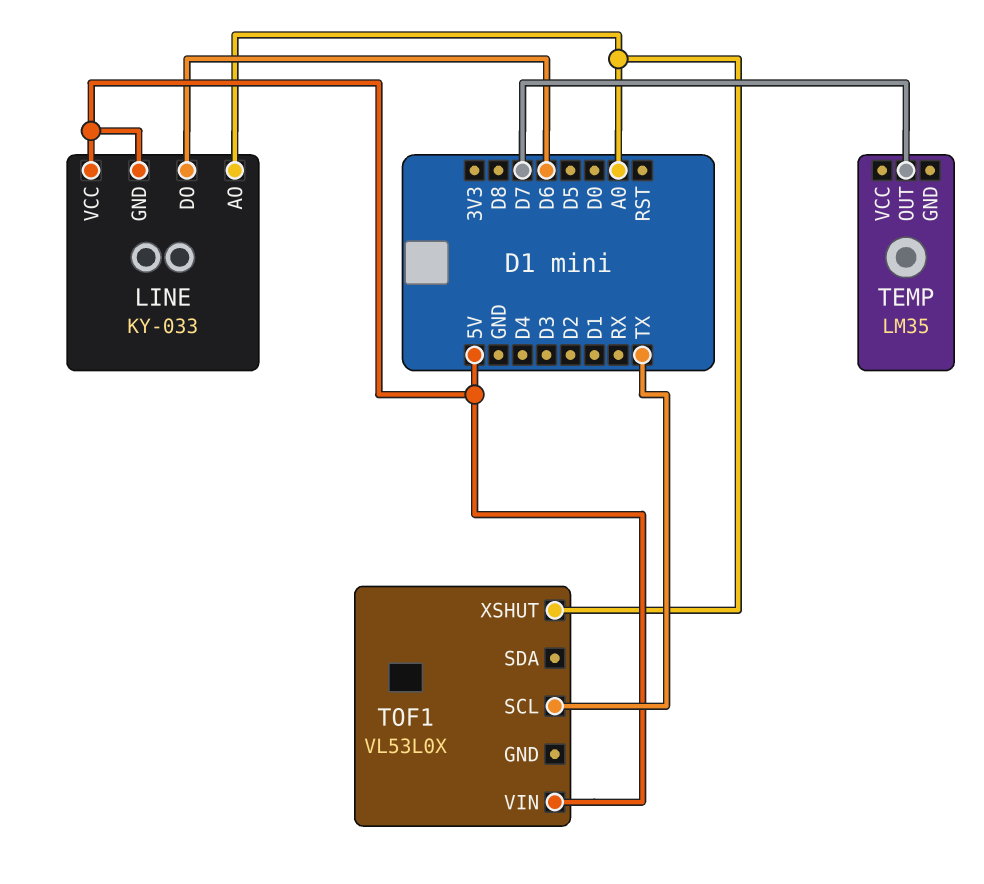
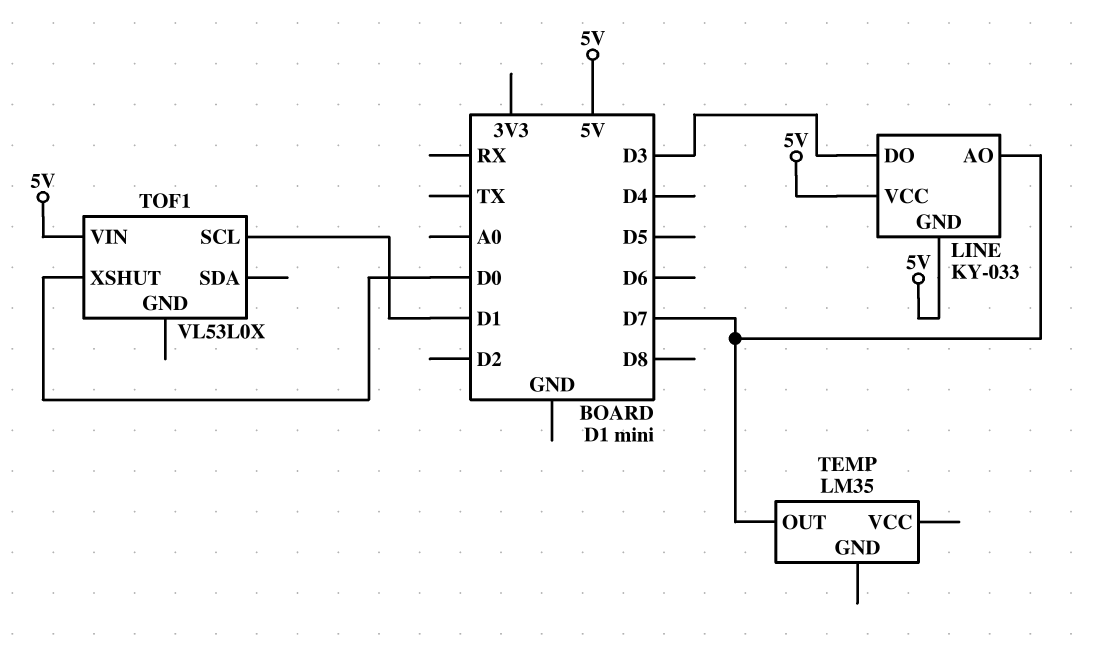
LINE pin AO: A0 -> D7
LINE pin DO: D6 -> D3
TOF1 pin SCL: TX -> D1
TOF1 pin XSHUT: A0 -> D0

